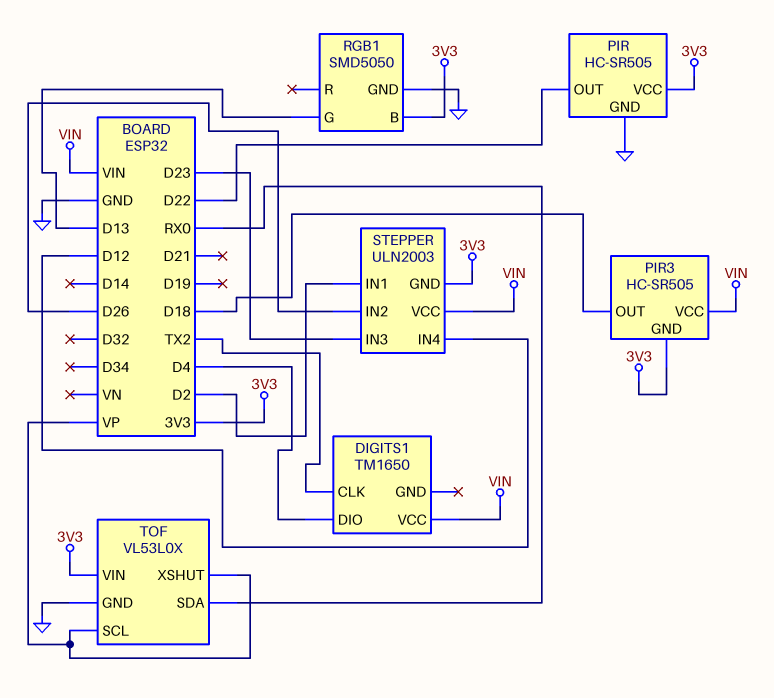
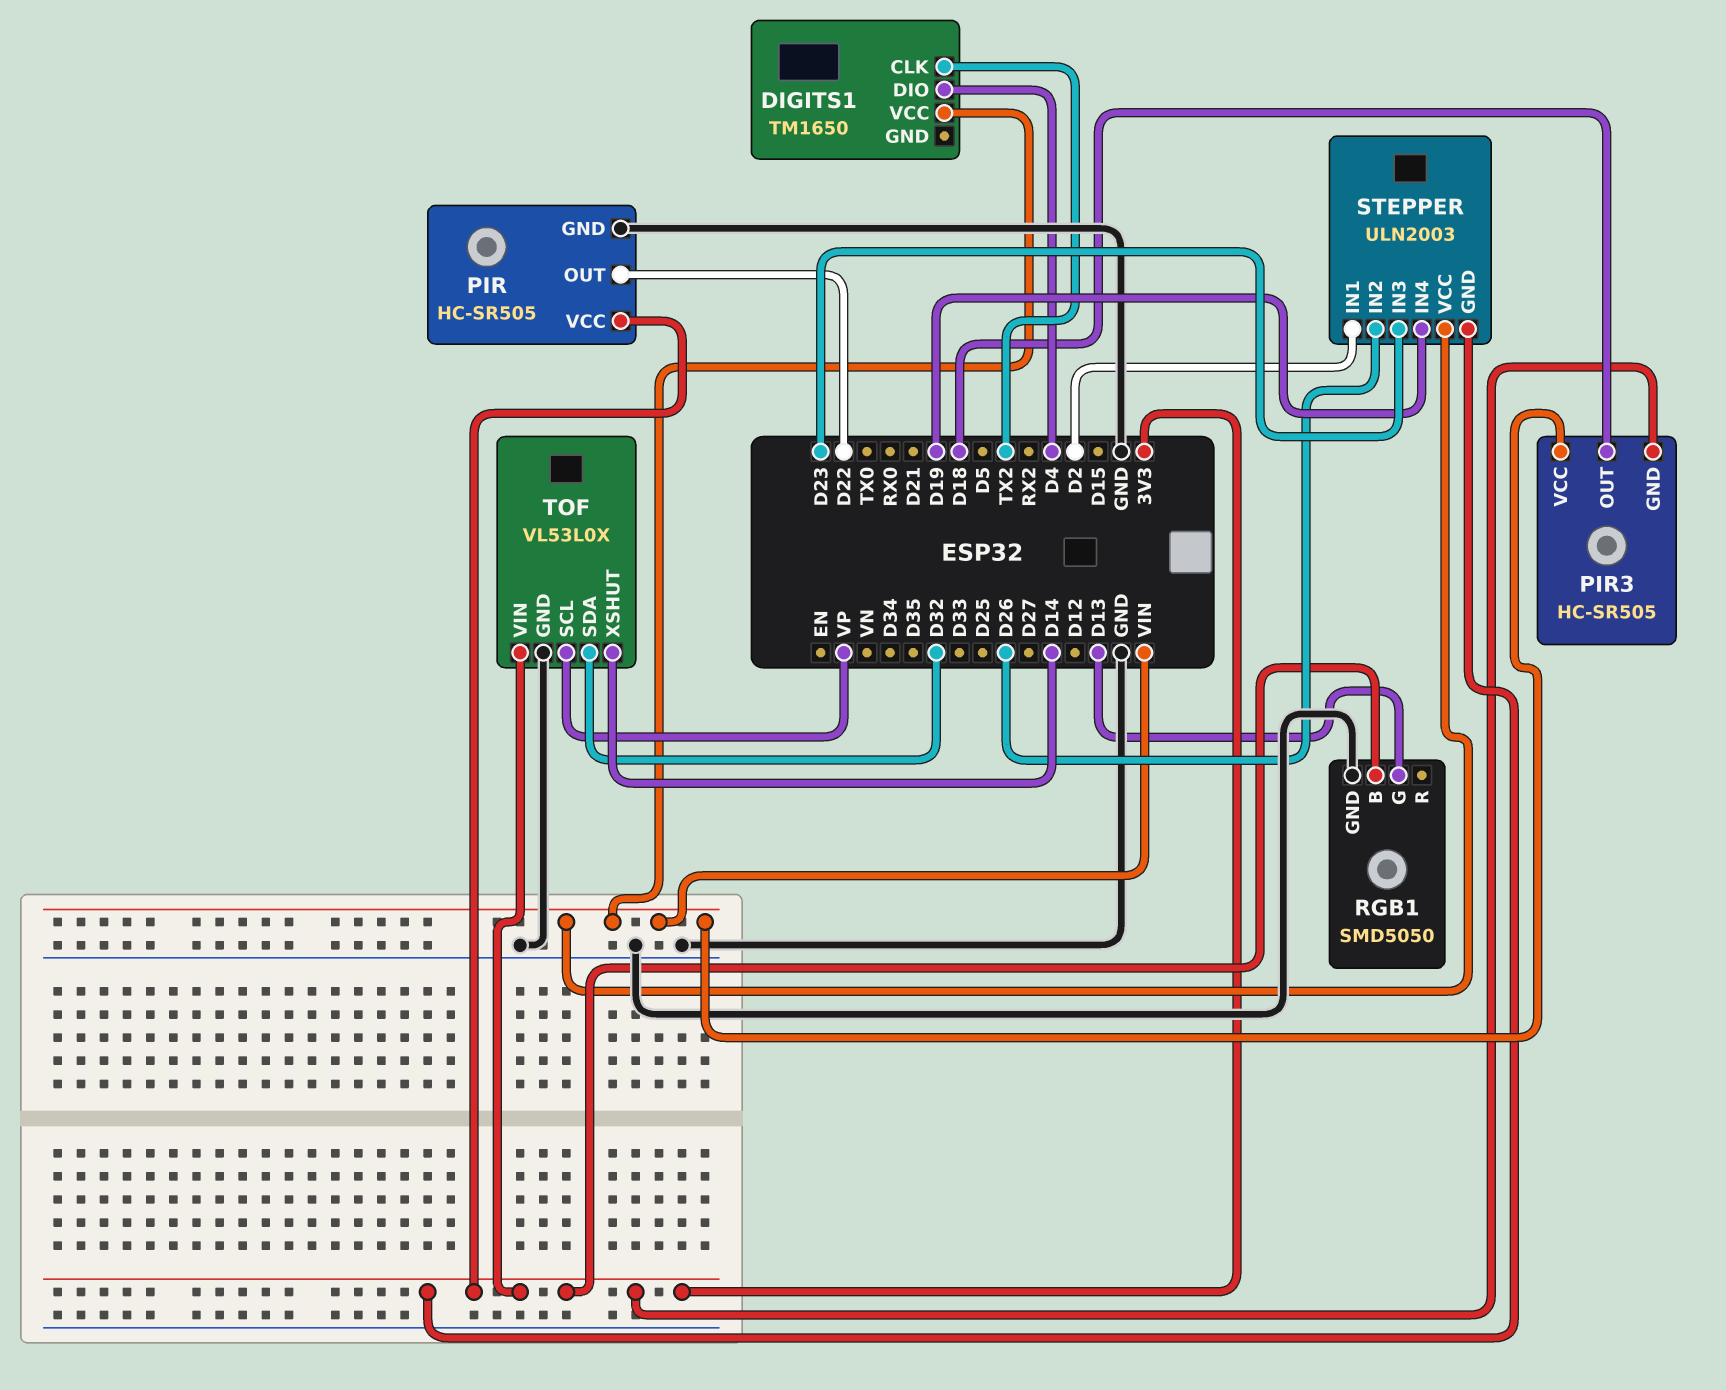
STEPPER pin IN4: D12 -> D19
TOF pin SDA: RX0 -> D32
TOF pin XSHUT: VP -> D14

